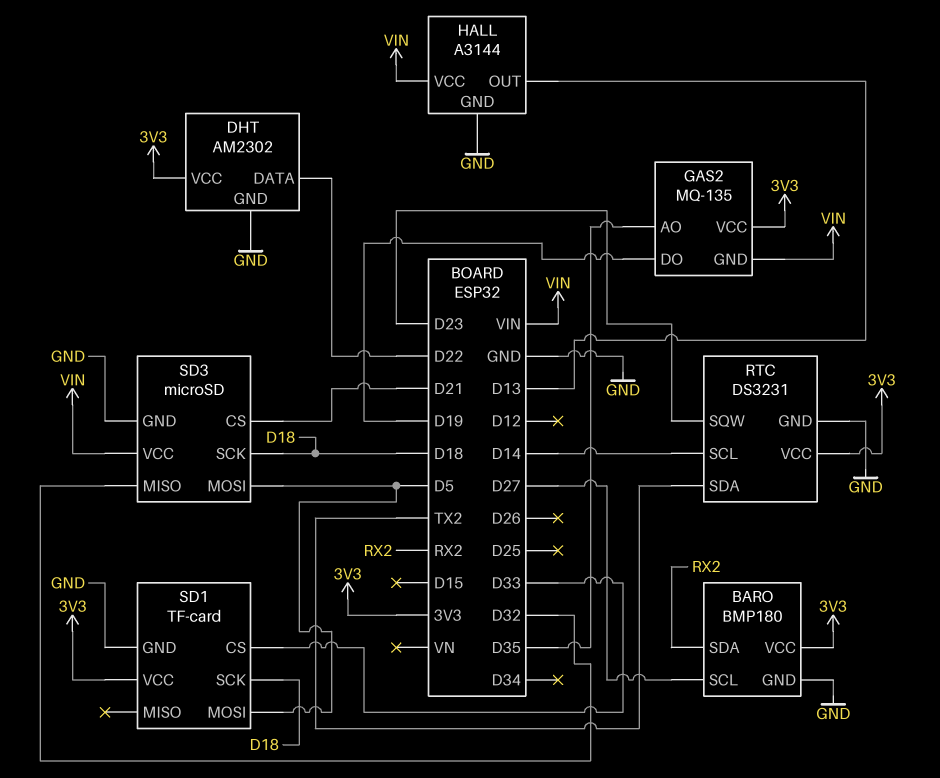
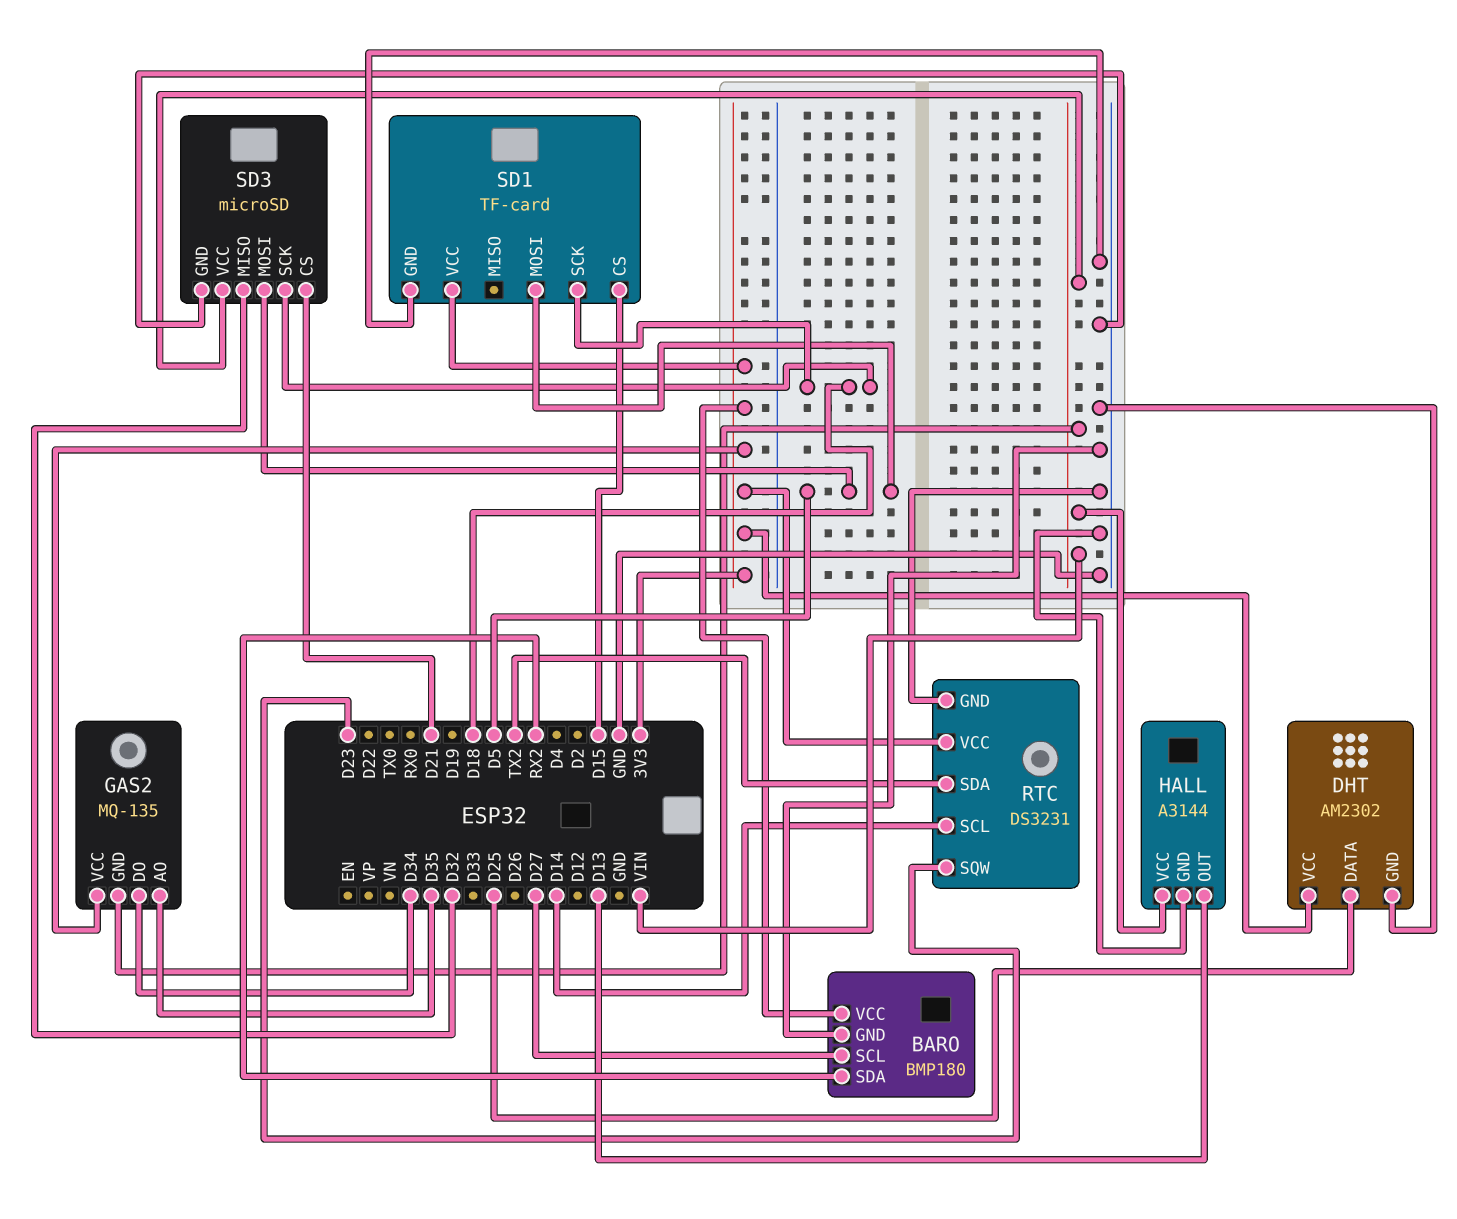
DHT pin DATA: D22 -> D25
GAS2 pin DO: D19 -> D34
SD1 pin CS: D33 -> D15

